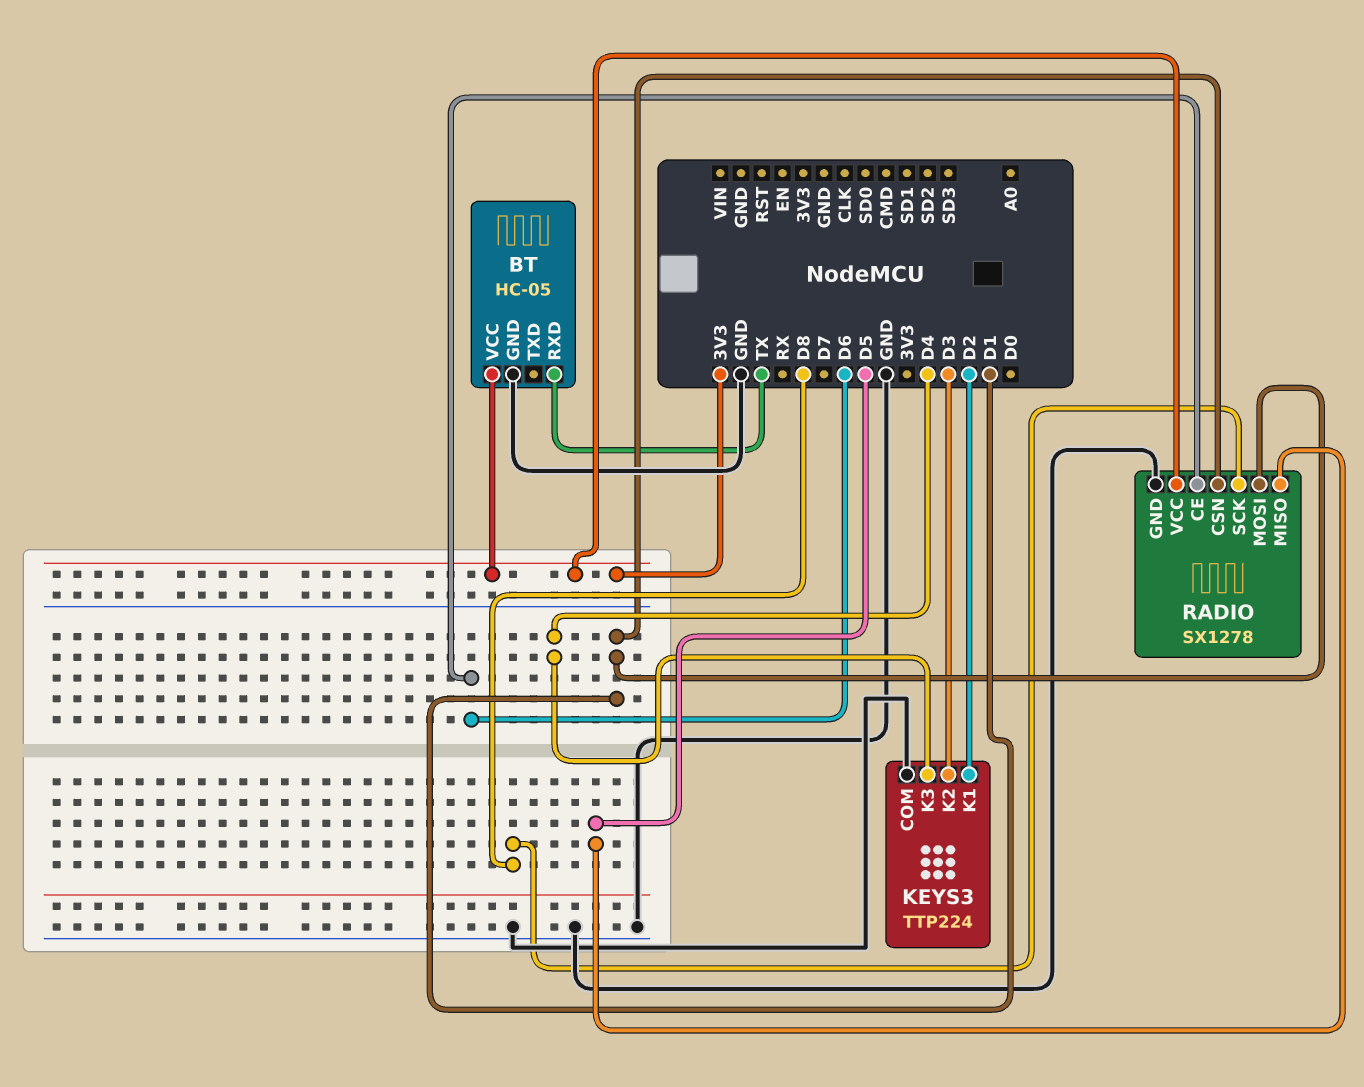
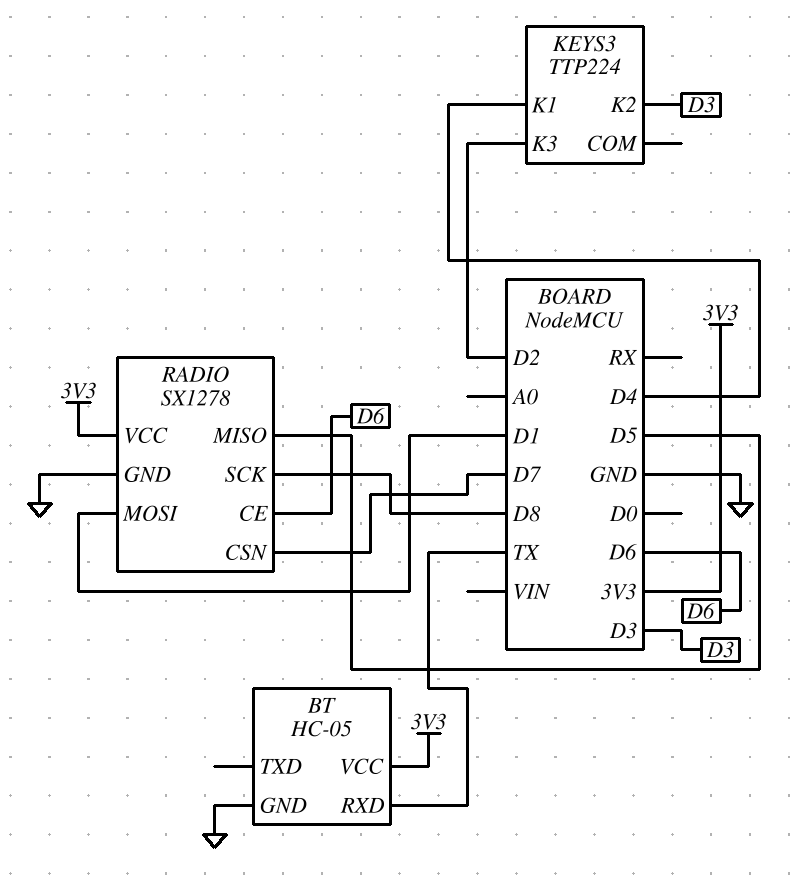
KEYS3 pin COM: GND -> none
KEYS3 pin K1: D2 -> D4
KEYS3 pin K3: D4 -> D2
RADIO pin CSN: D1 -> D7

